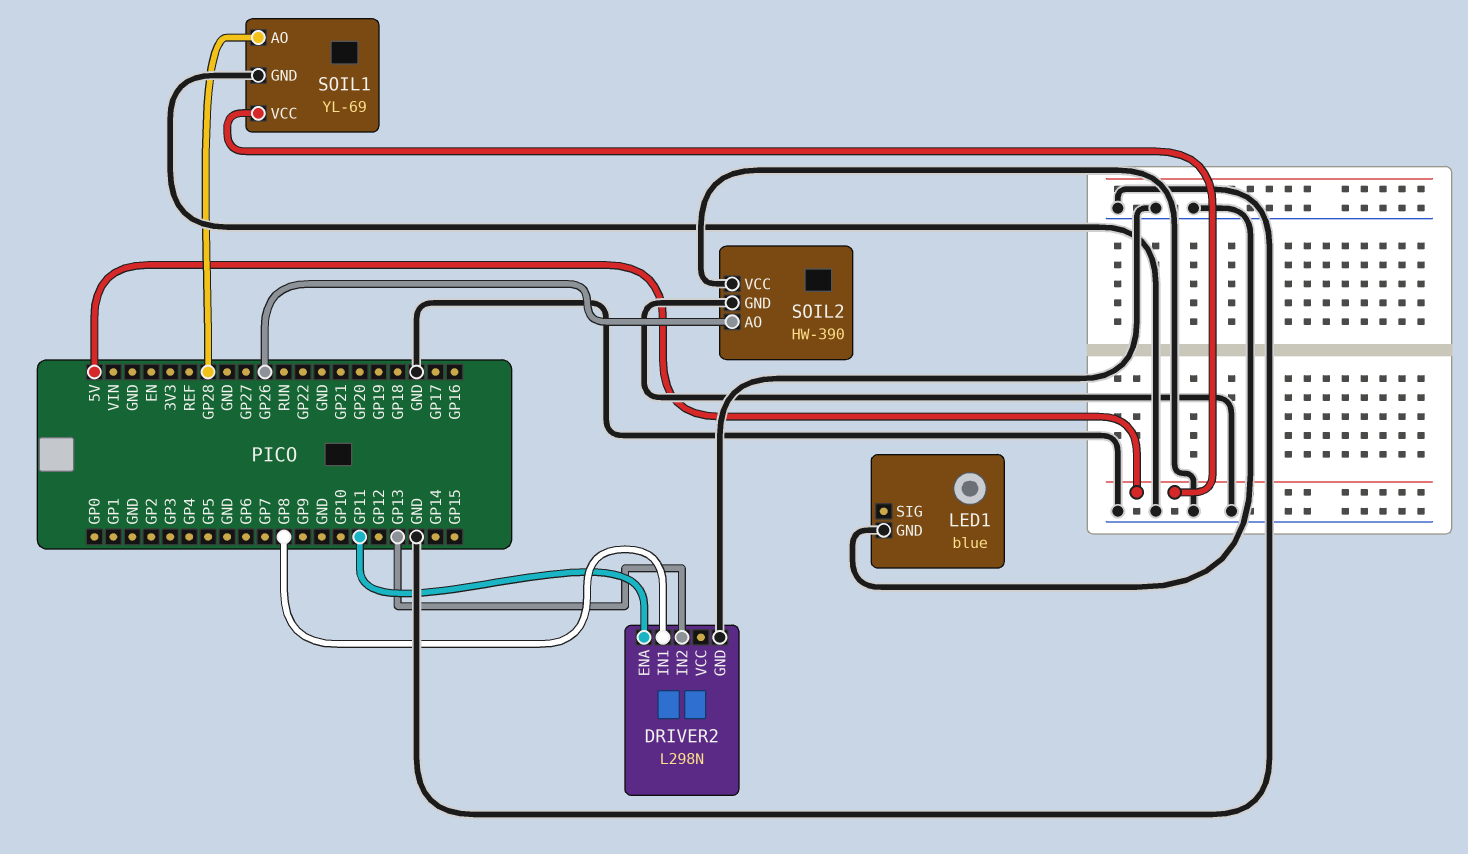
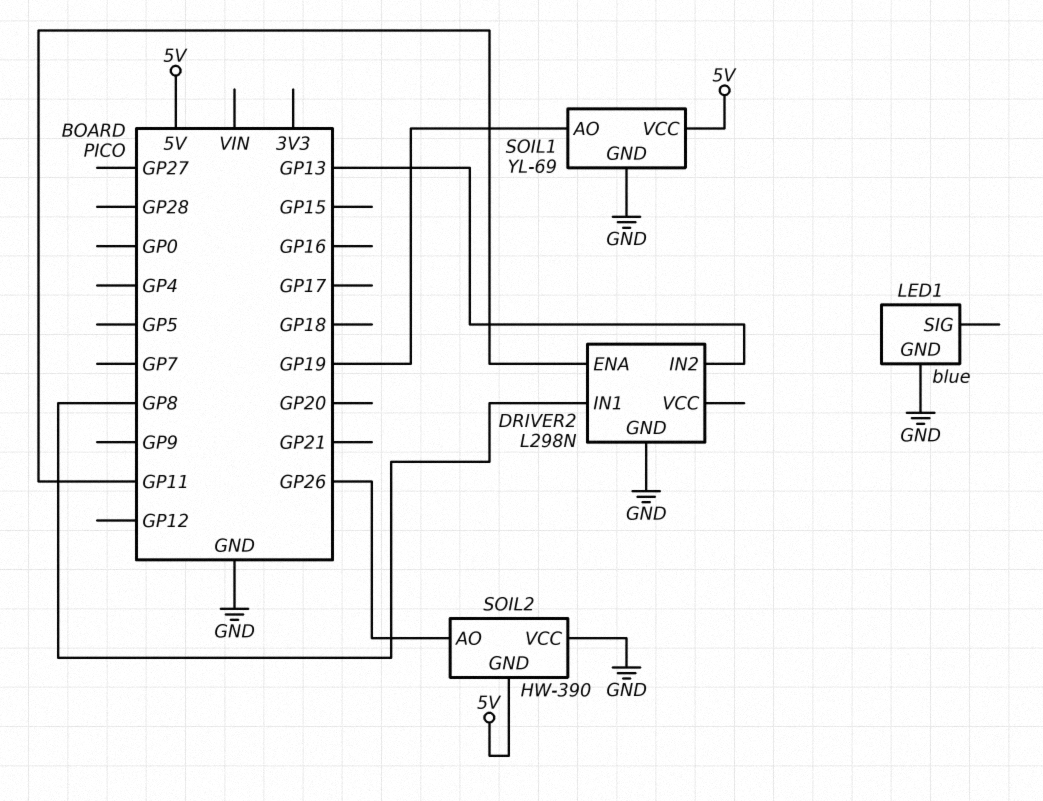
SOIL1 pin AO: GP28 -> GP19
SOIL2 pin GND: GND -> 5V

